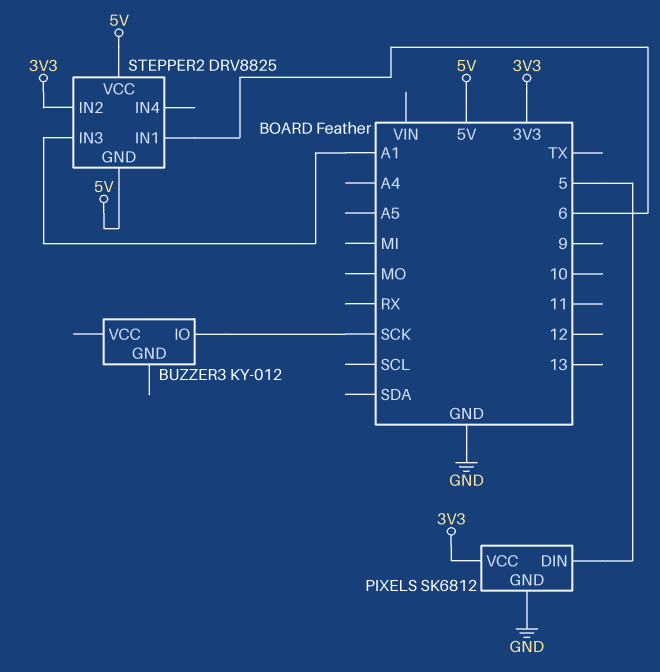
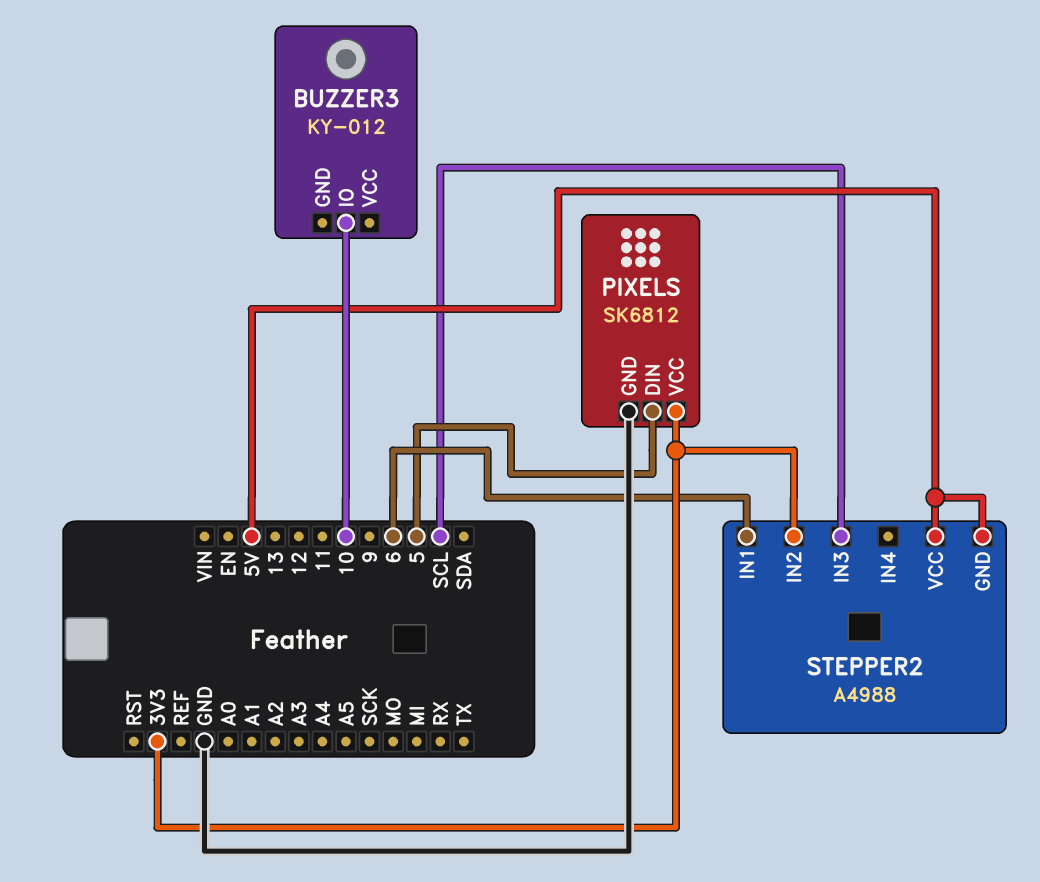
BUZZER3 pin IO: SCK -> 10
STEPPER2: DRV8825 -> A4988
STEPPER2 pin IN3: A1 -> SCL

